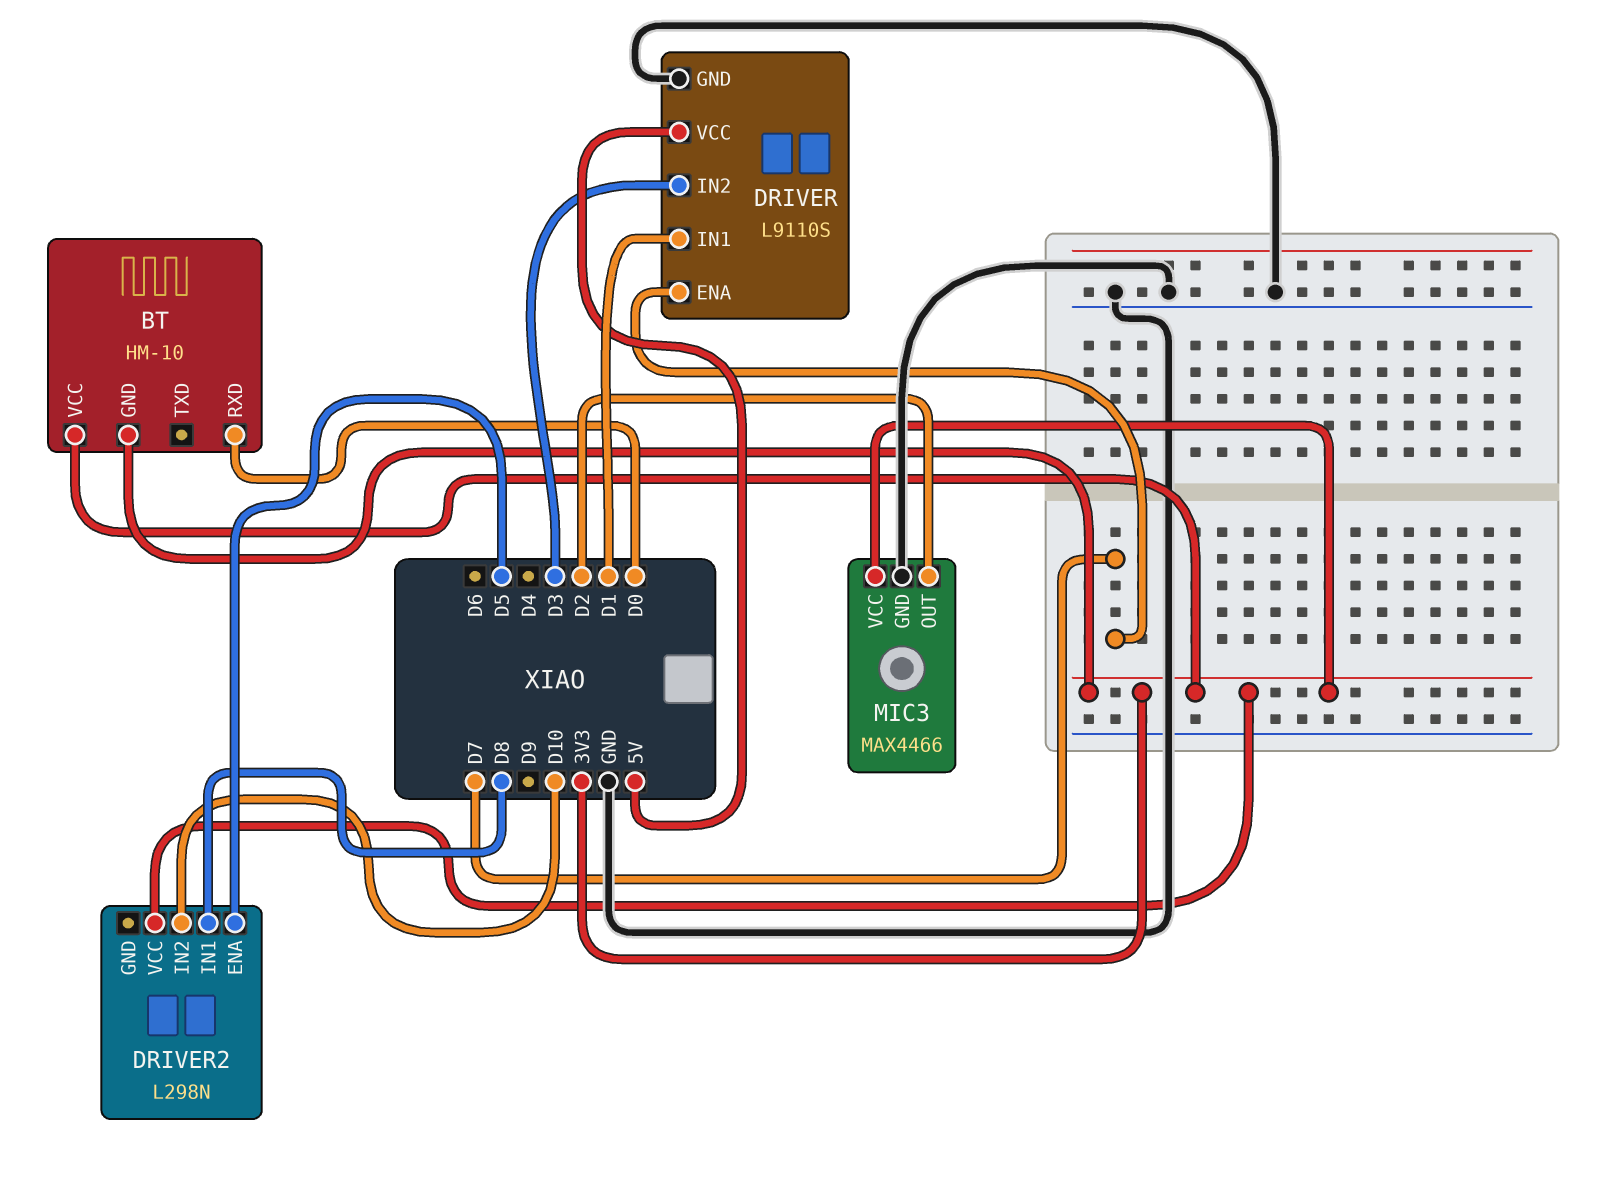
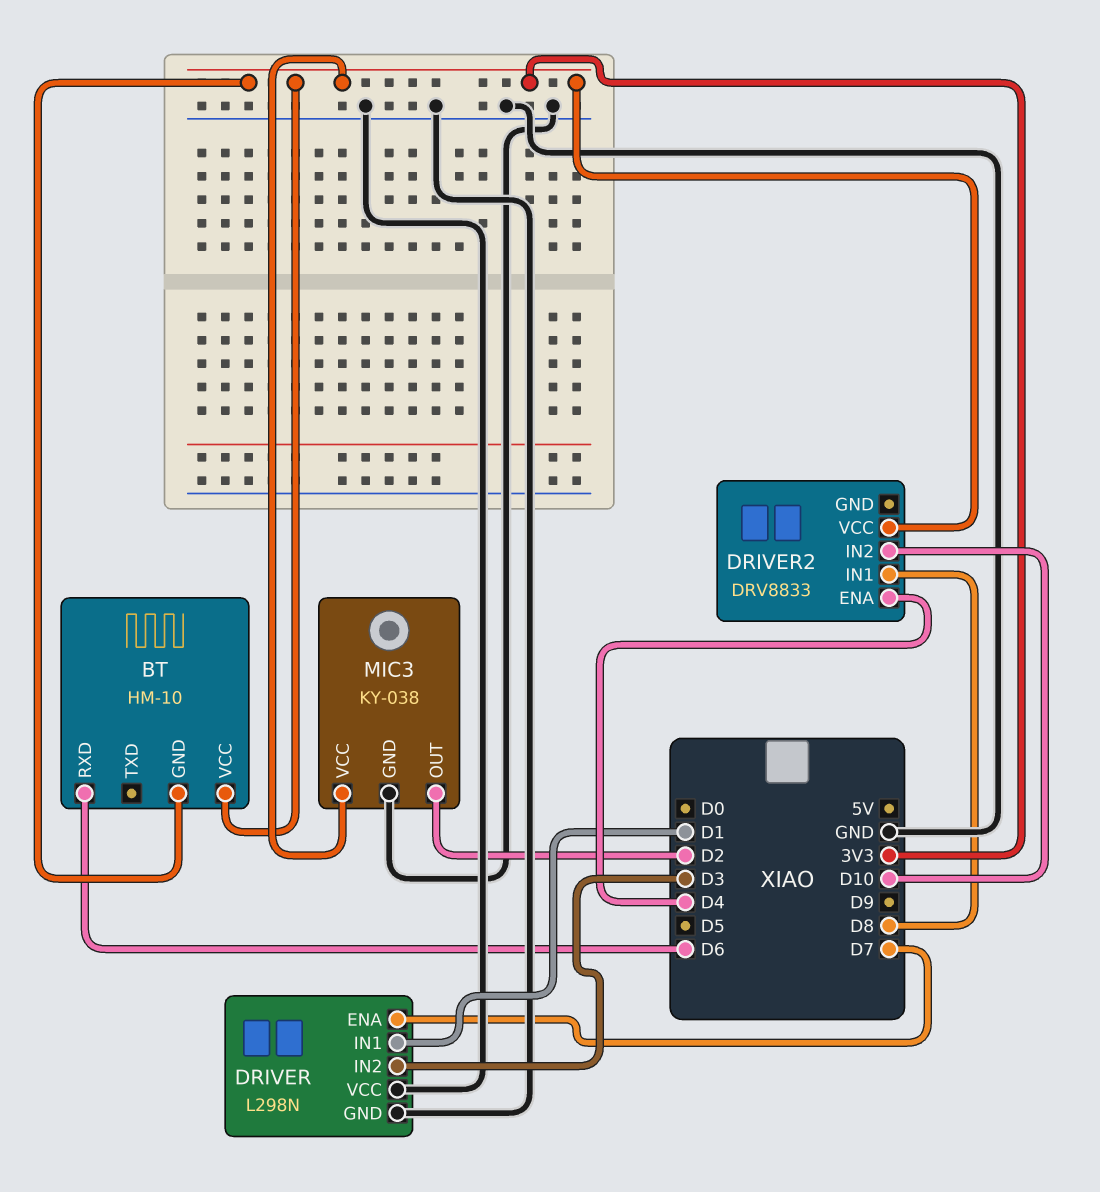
BT pin RXD: D0 -> D6
DRIVER: L9110S -> L298N
DRIVER pin VCC: 5V -> GND
DRIVER2: L298N -> DRV8833
DRIVER2 pin ENA: D5 -> D4
MIC3: MAX4466 -> KY-038

